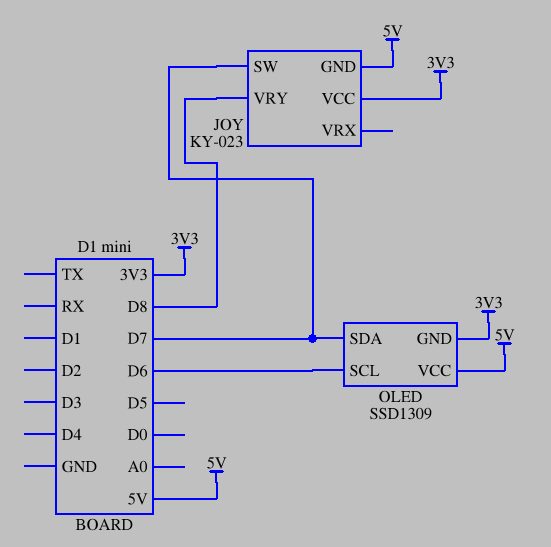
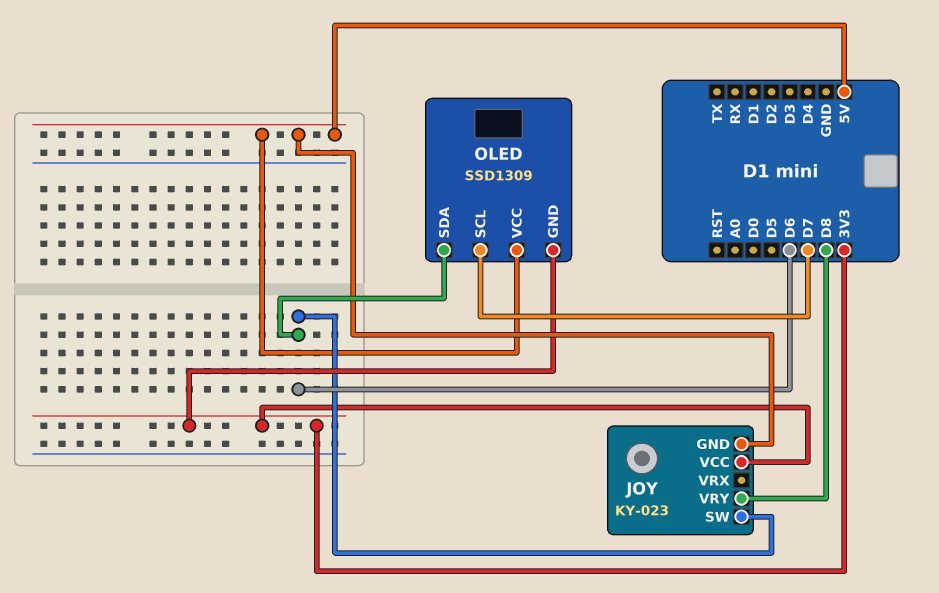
JOY pin SW: D7 -> D6
OLED pin SCL: D6 -> D7
OLED pin SDA: D7 -> D6

